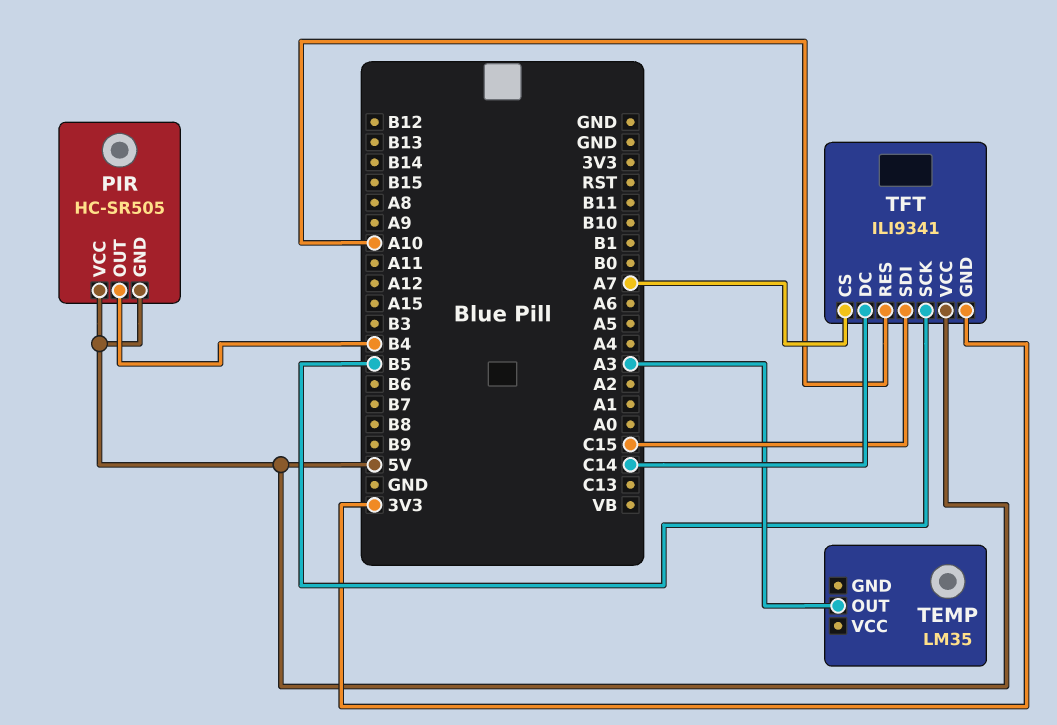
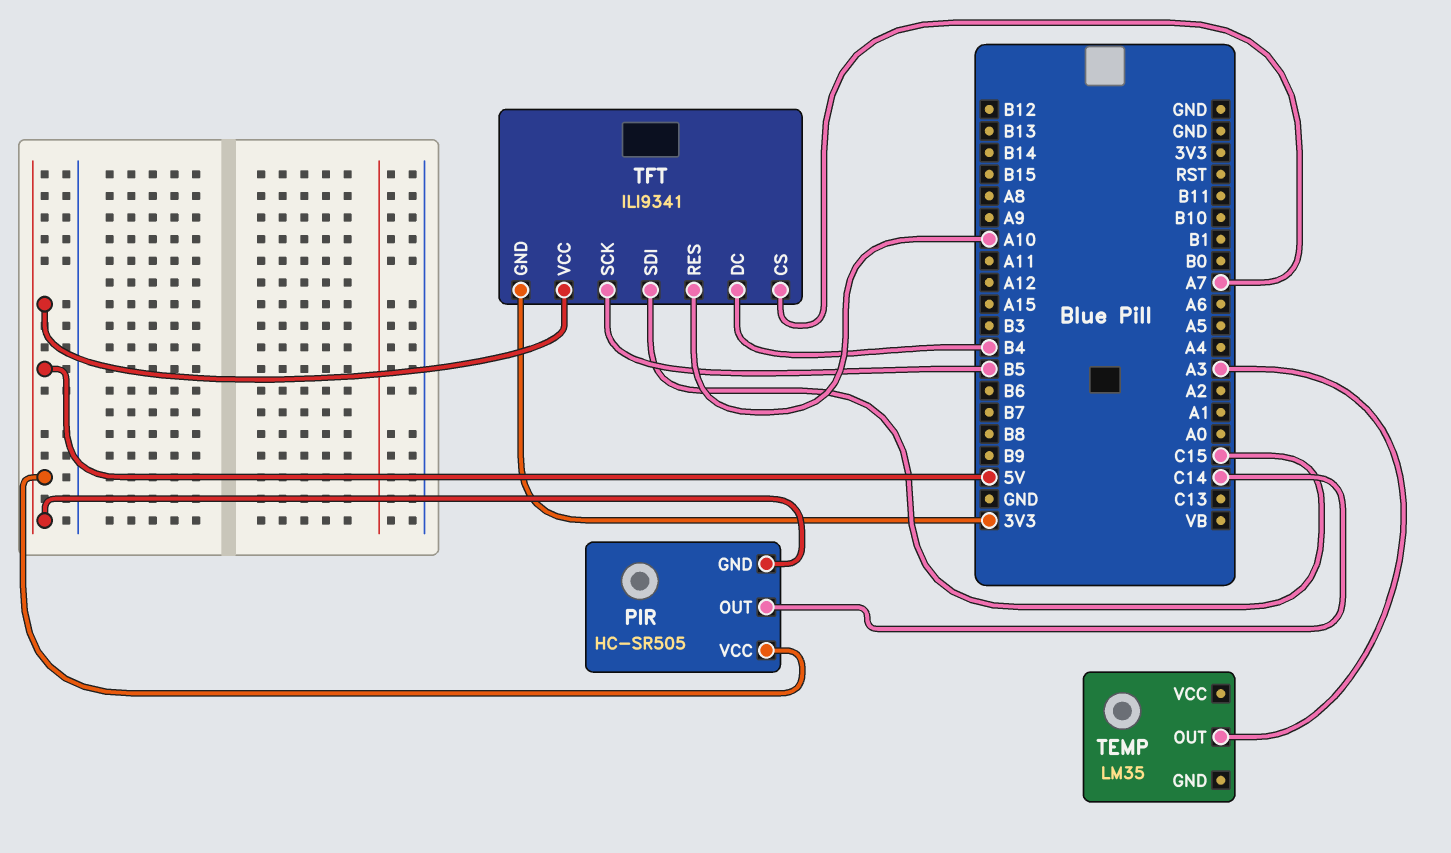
PIR pin OUT: B4 -> C14
TFT pin DC: C14 -> B4

